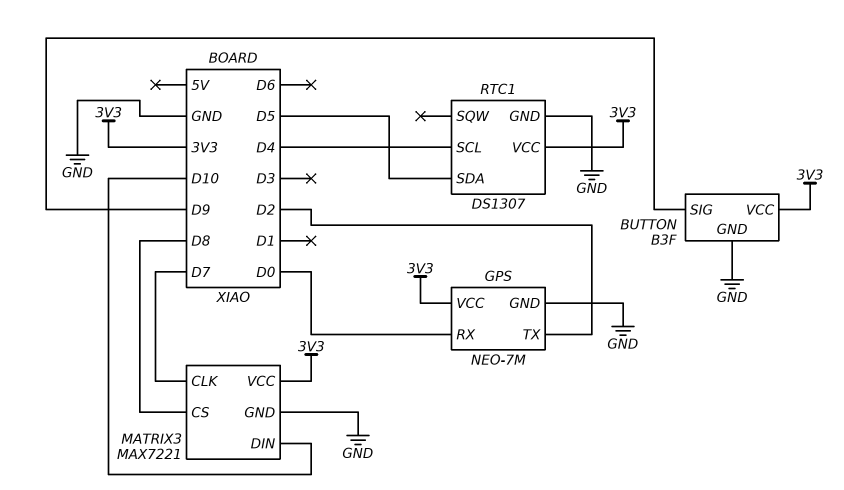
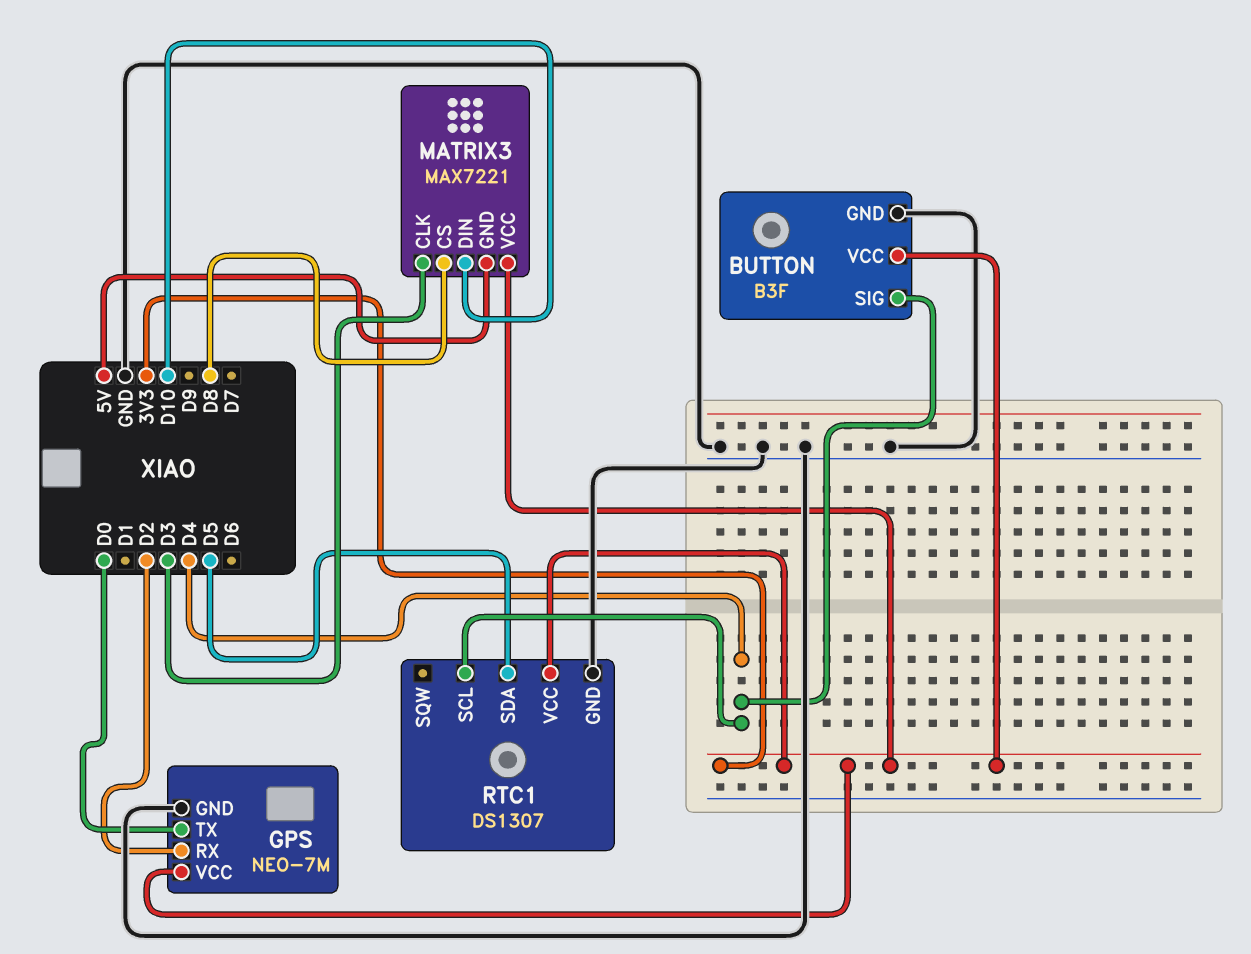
BUTTON pin SIG: D9 -> D4
GPS pin RX: D0 -> D2
GPS pin TX: D2 -> D0
MATRIX3 pin CLK: D7 -> D3
MATRIX3 pin GND: GND -> 5V

